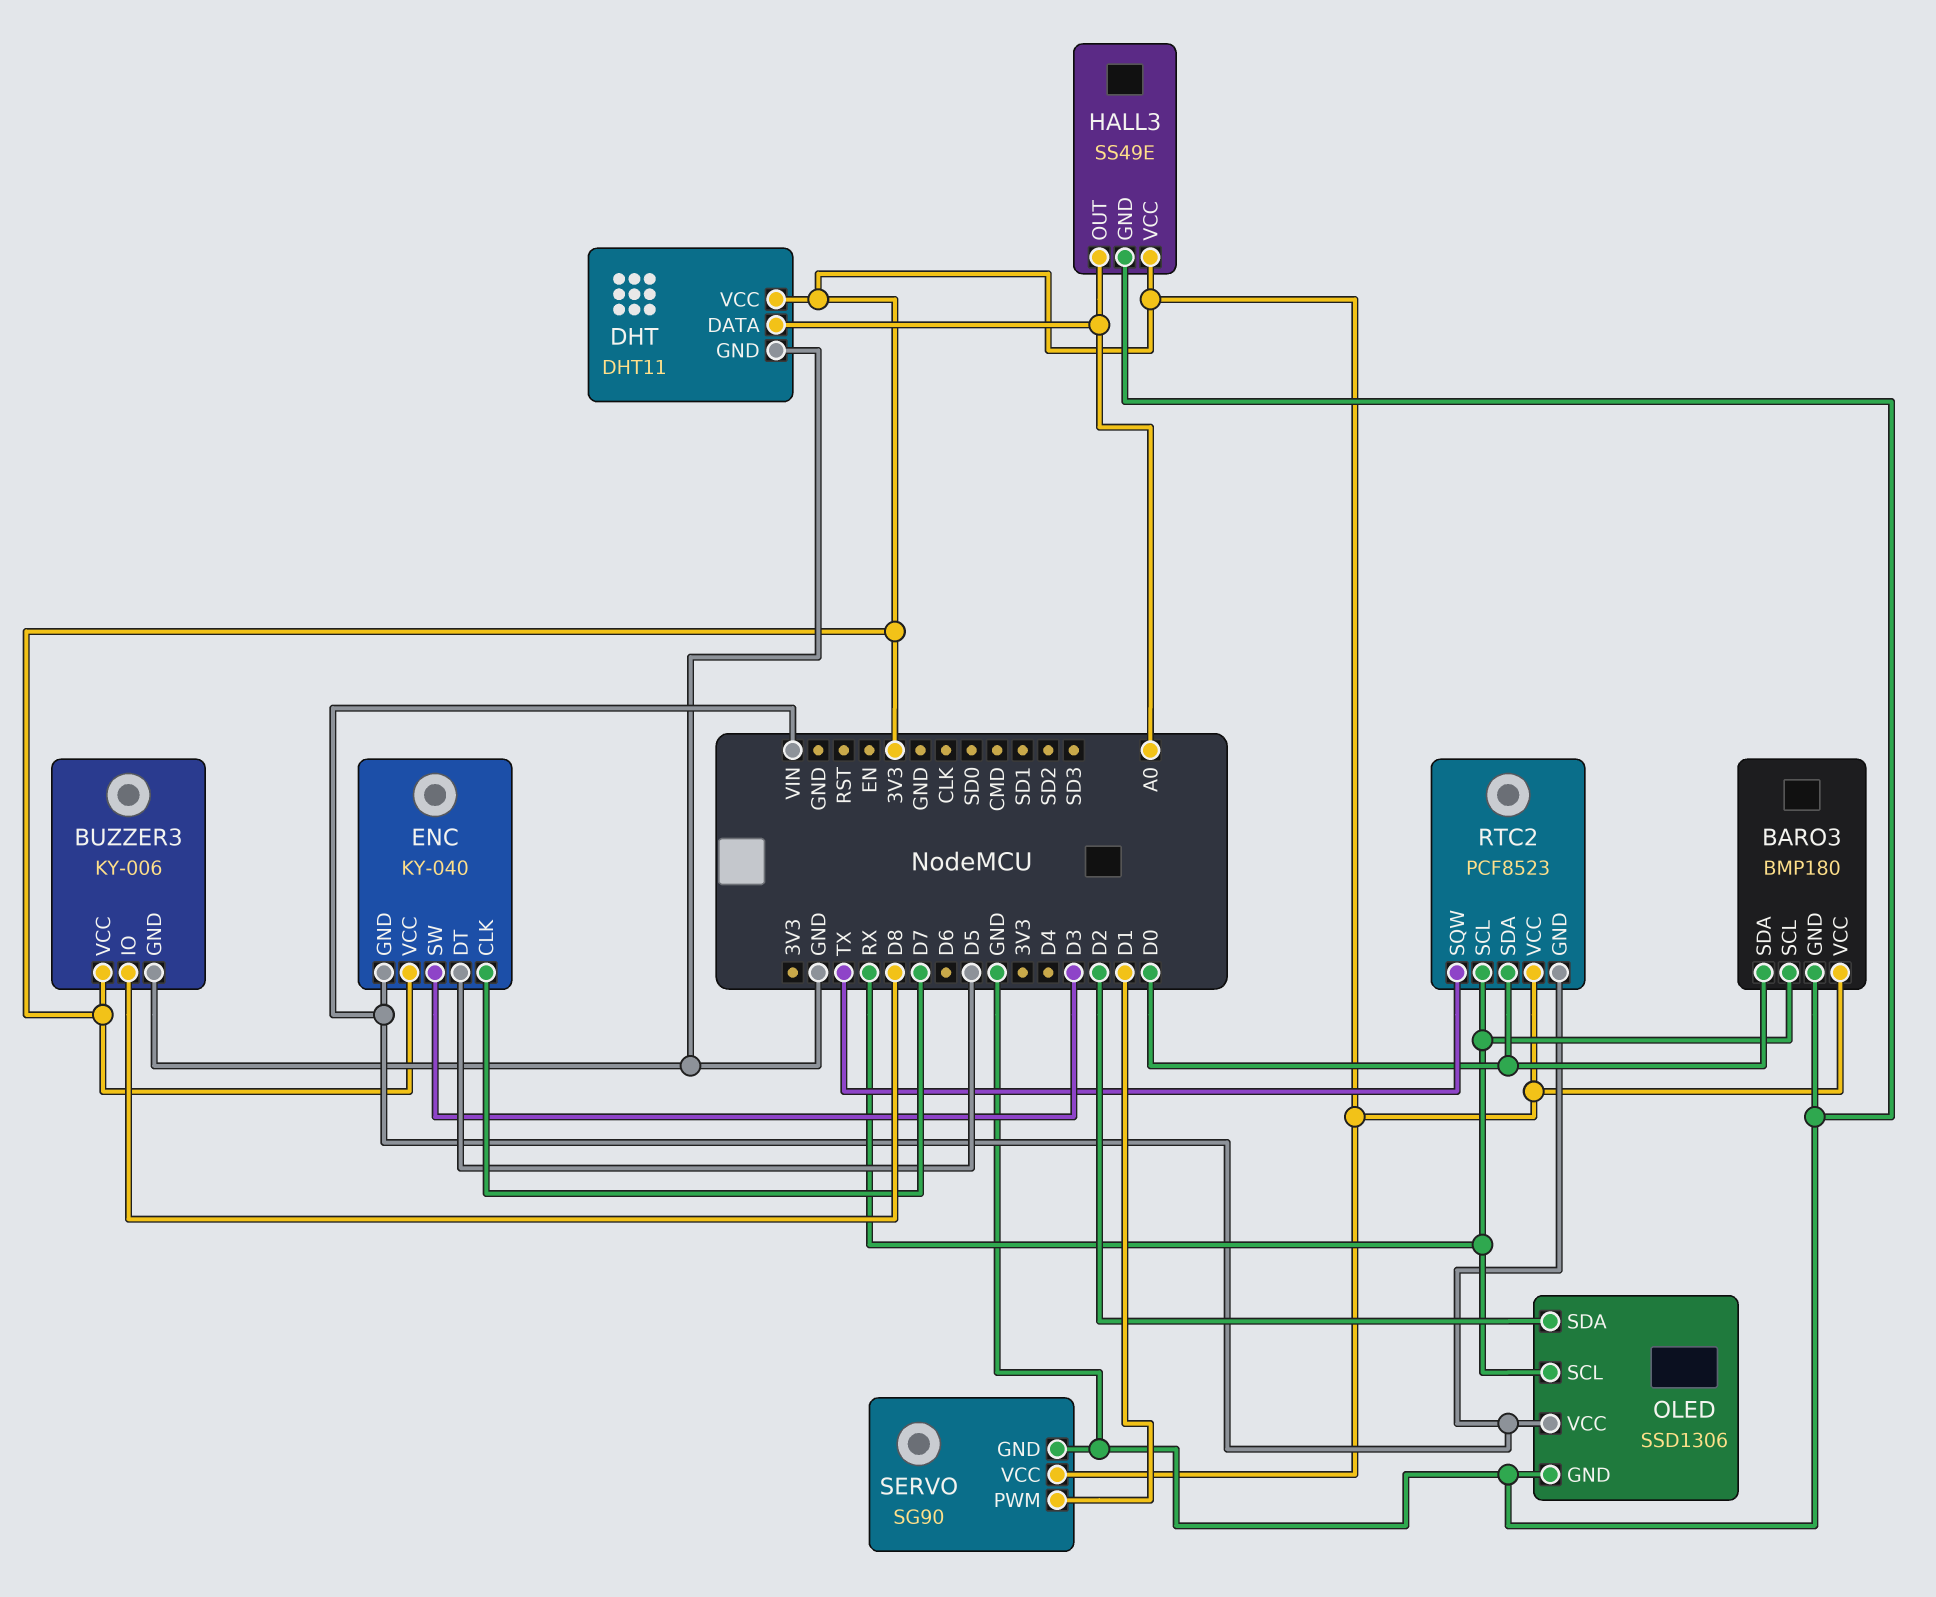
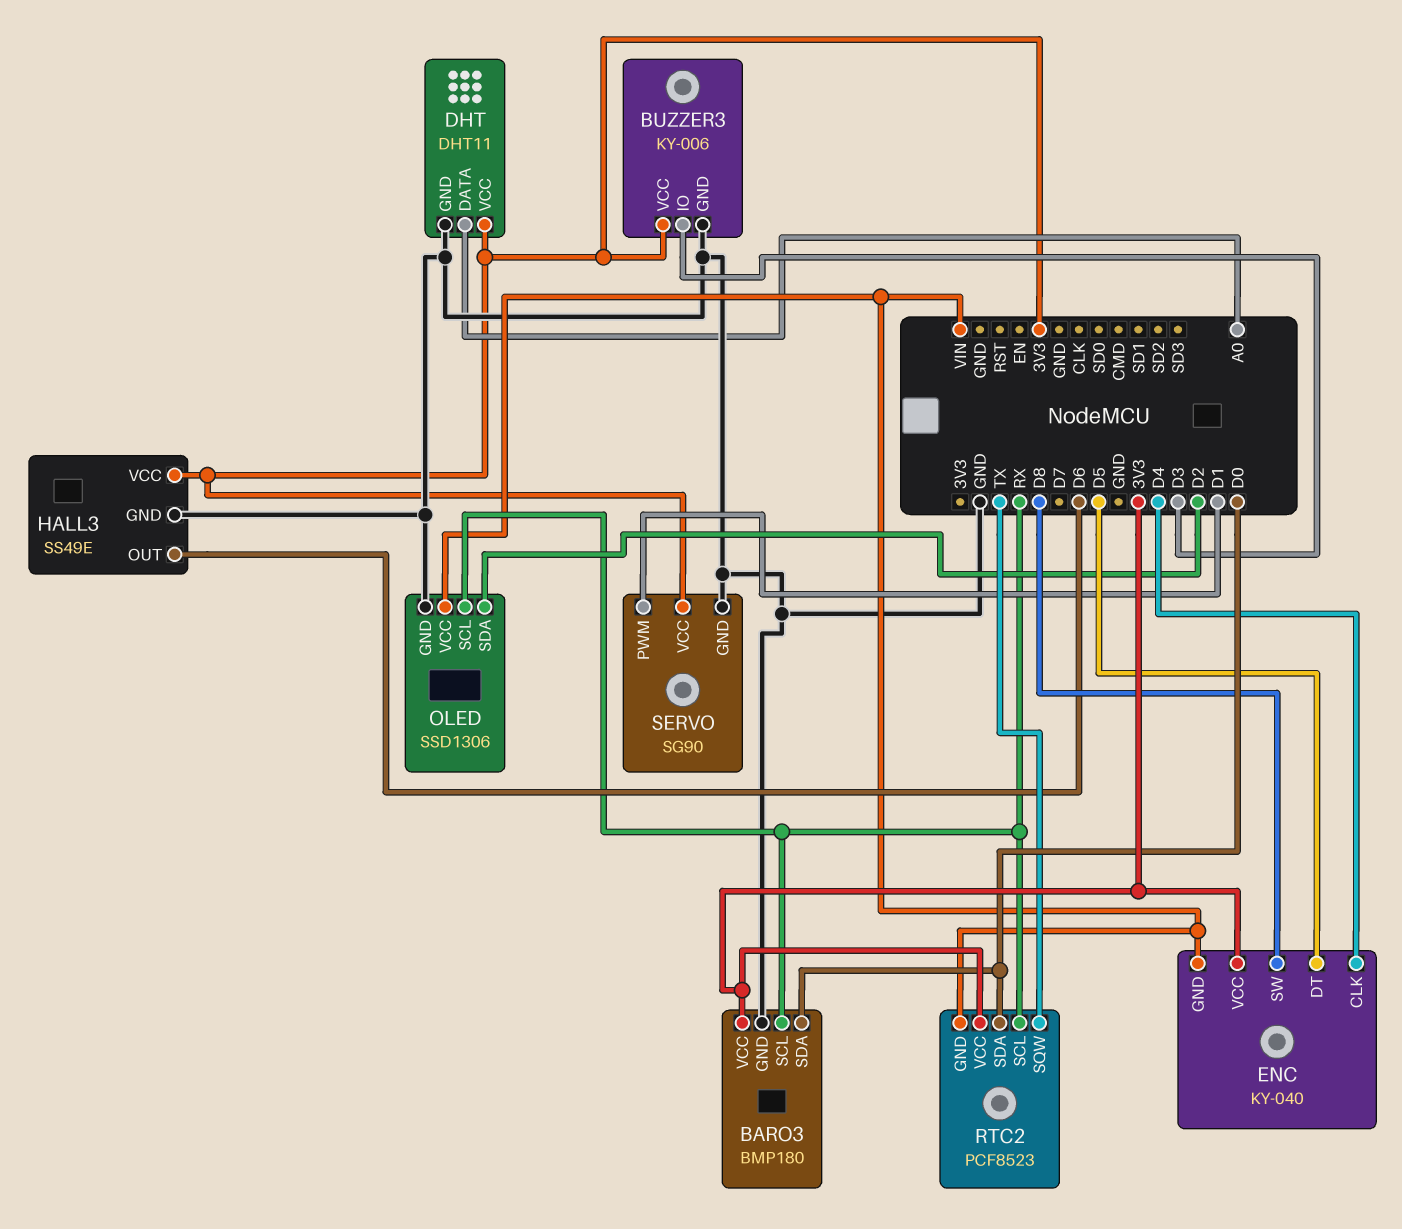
BUZZER3 pin IO: D8 -> D3
ENC pin CLK: D7 -> D4
ENC pin SW: D3 -> D8
HALL3 pin OUT: A0 -> D6

